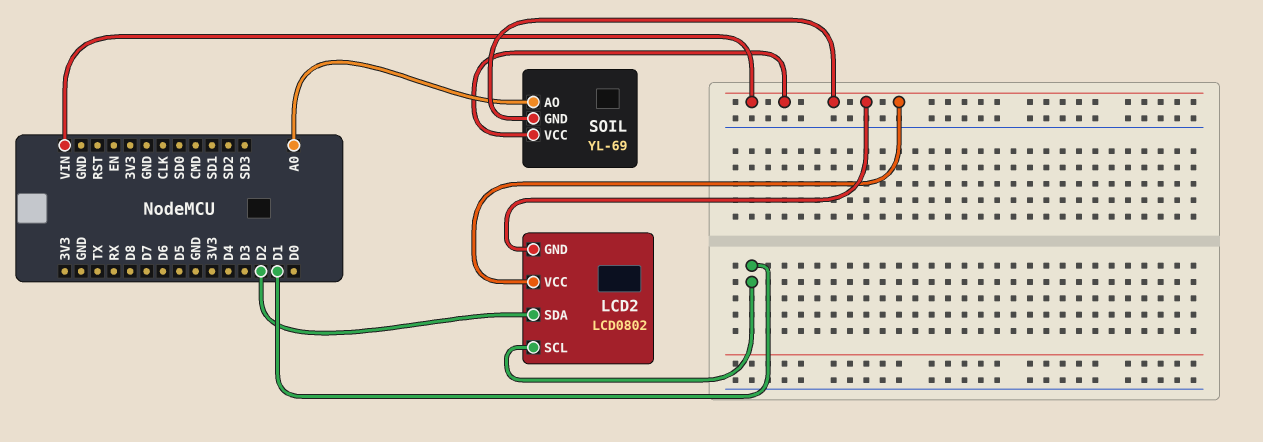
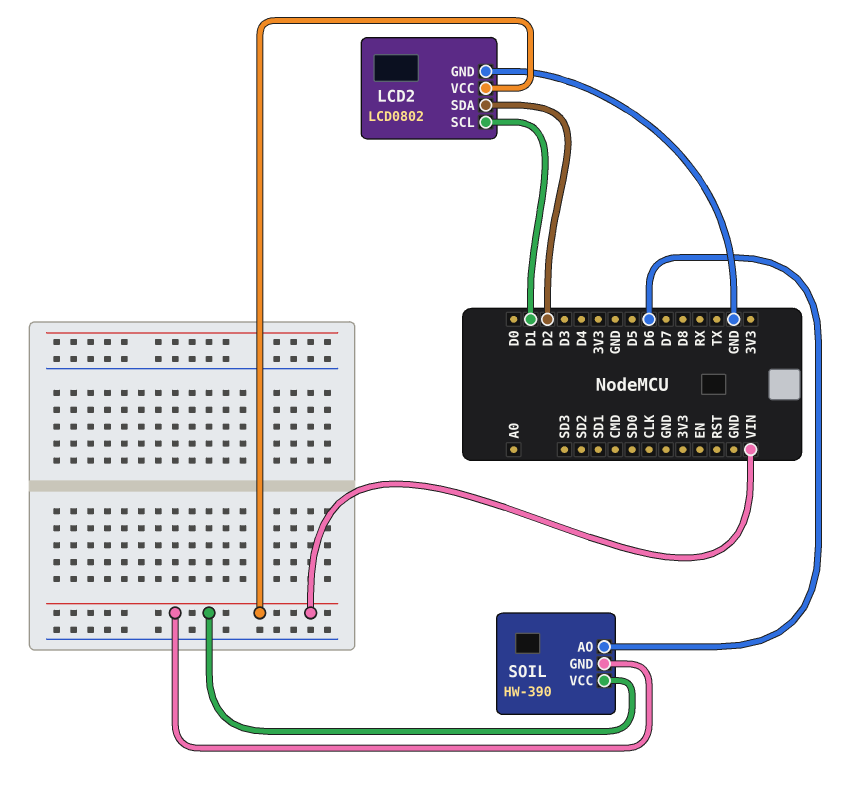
LCD2 pin GND: VIN -> GND
SOIL: YL-69 -> HW-390
SOIL pin AO: A0 -> D6

